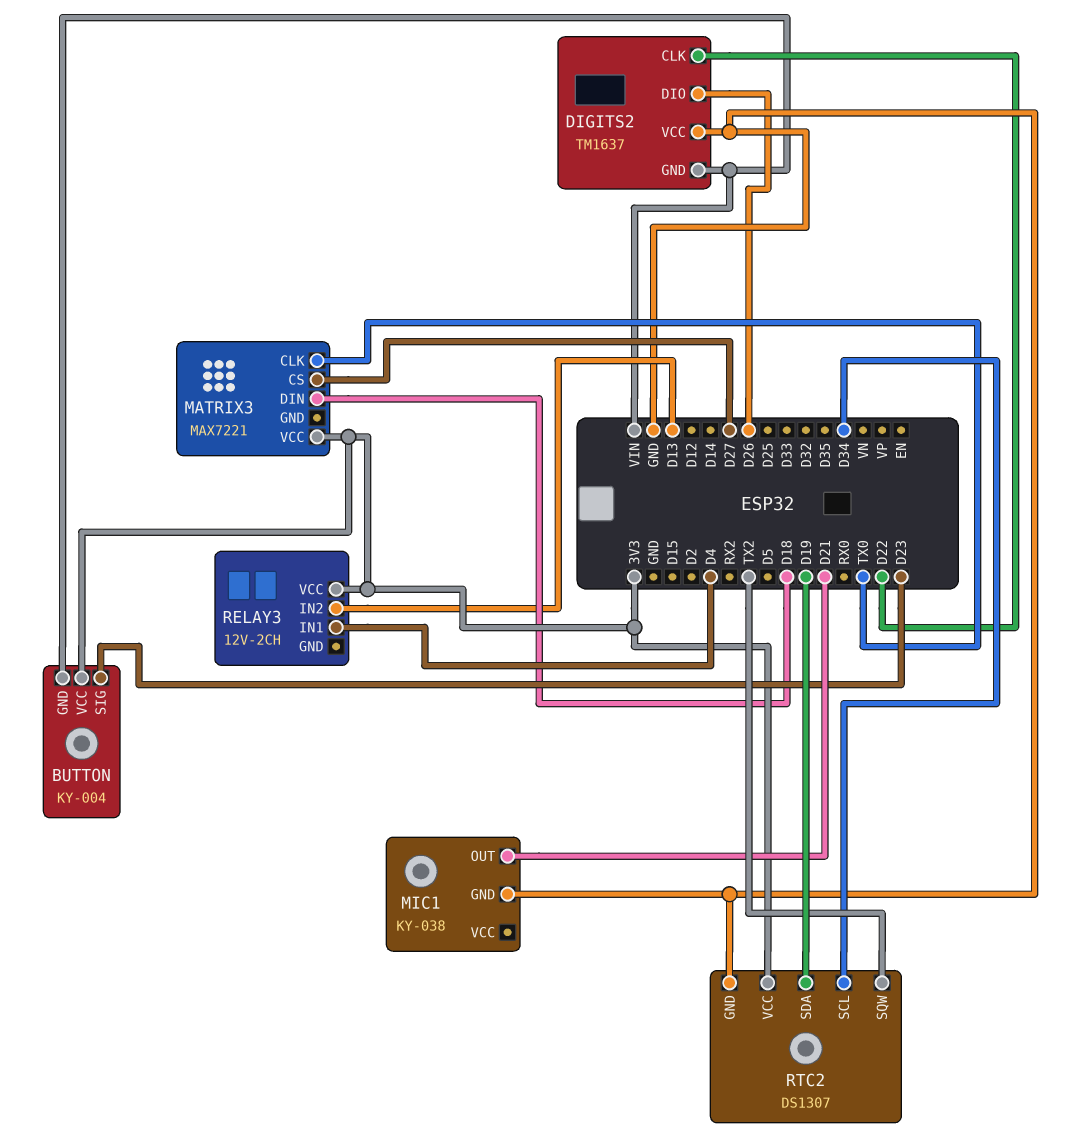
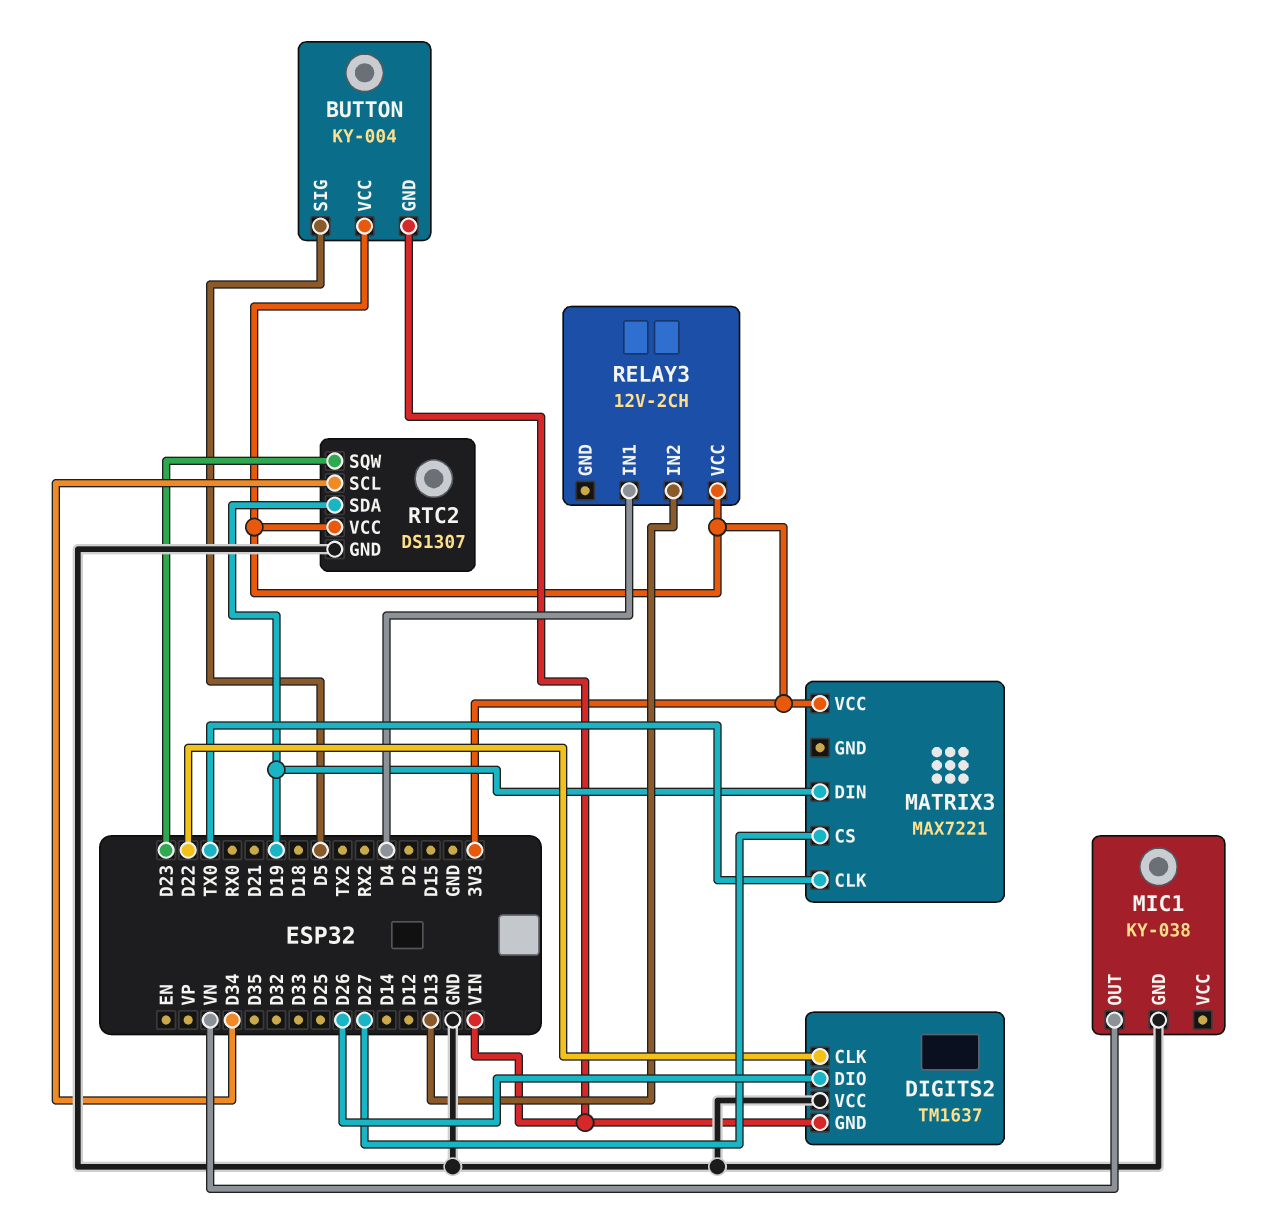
BUTTON pin SIG: D23 -> D5
MATRIX3 pin DIN: D18 -> D19
MIC1 pin OUT: D21 -> VN
RTC2 pin SQW: TX2 -> D23

